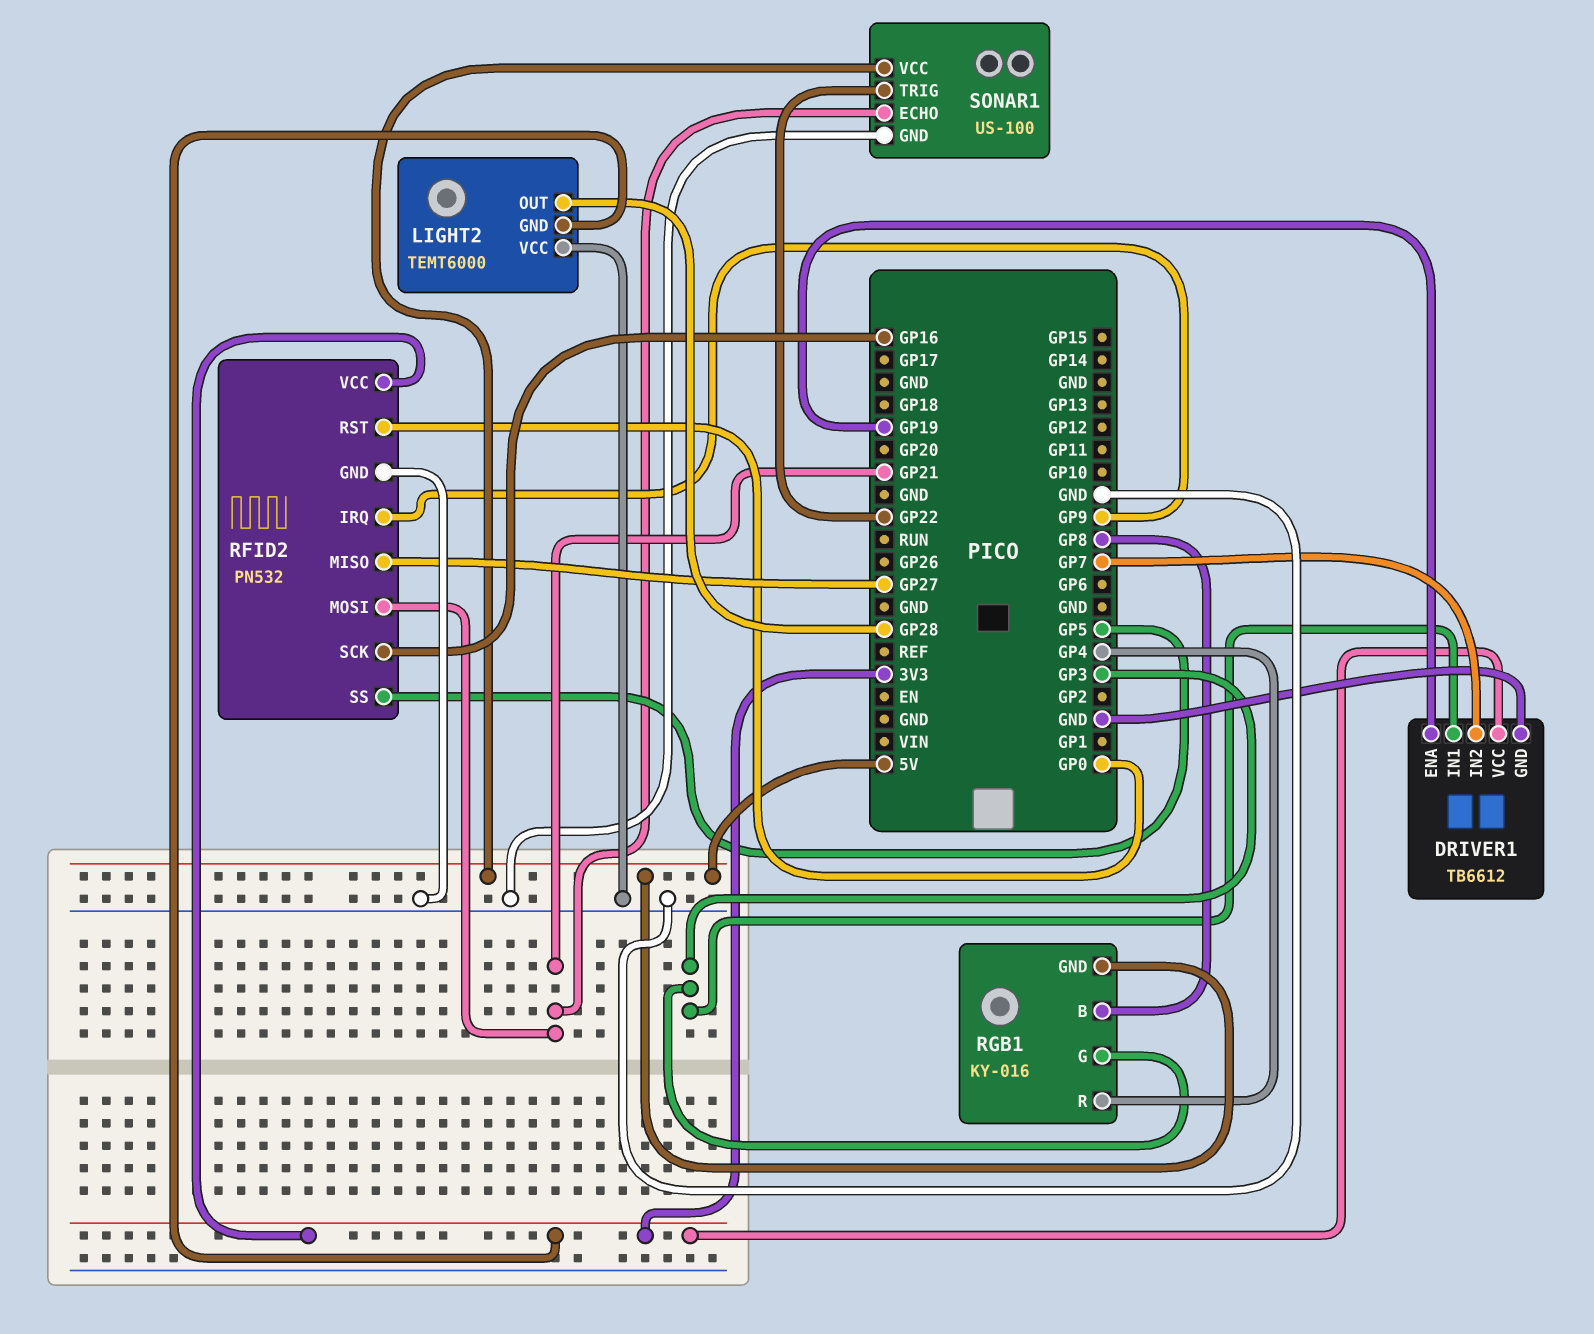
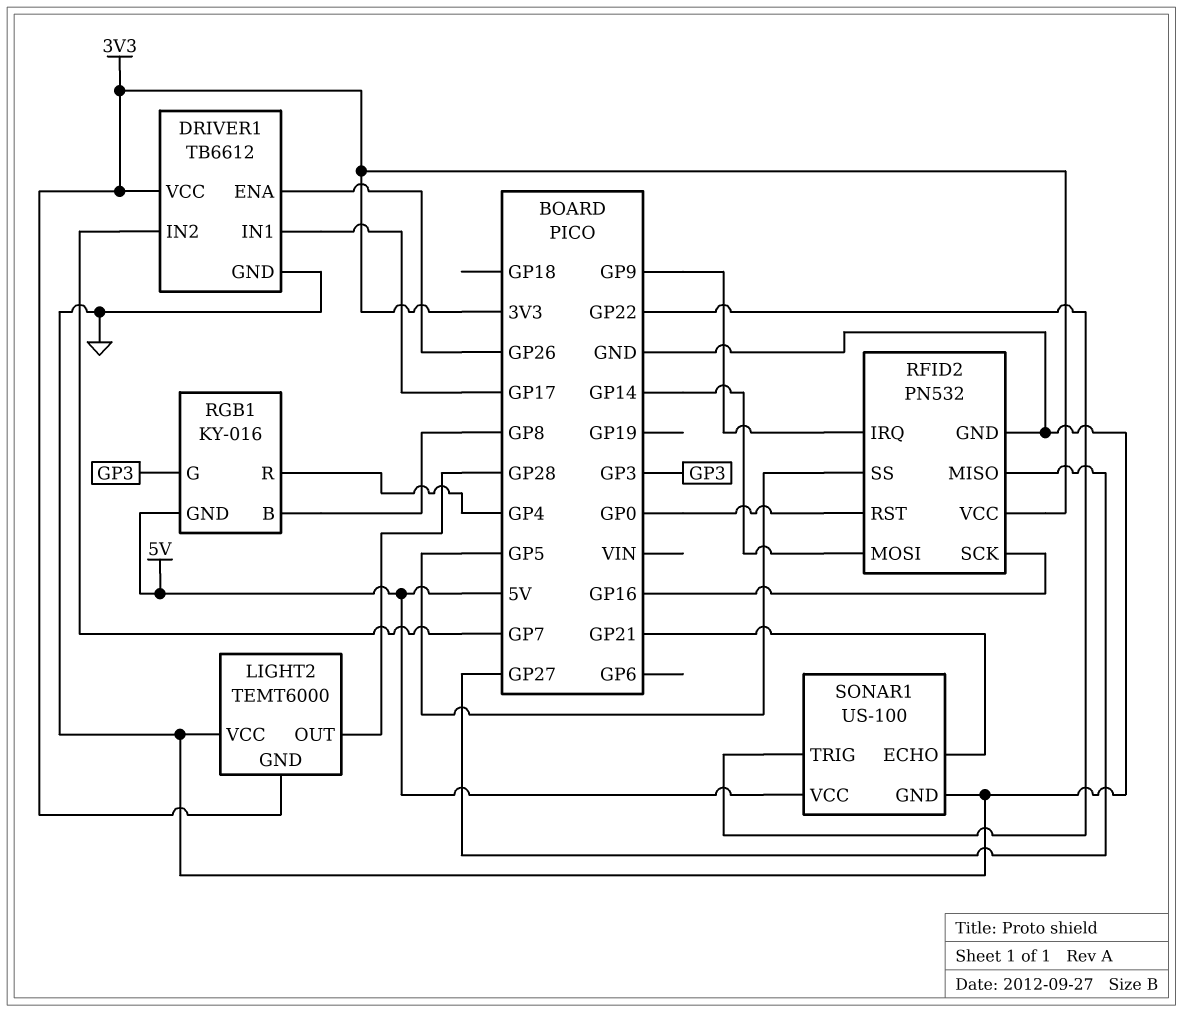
DRIVER1 pin ENA: GP19 -> GP26
DRIVER1 pin IN1: GP3 -> GP17
RFID2 pin MOSI: GP21 -> GP14

